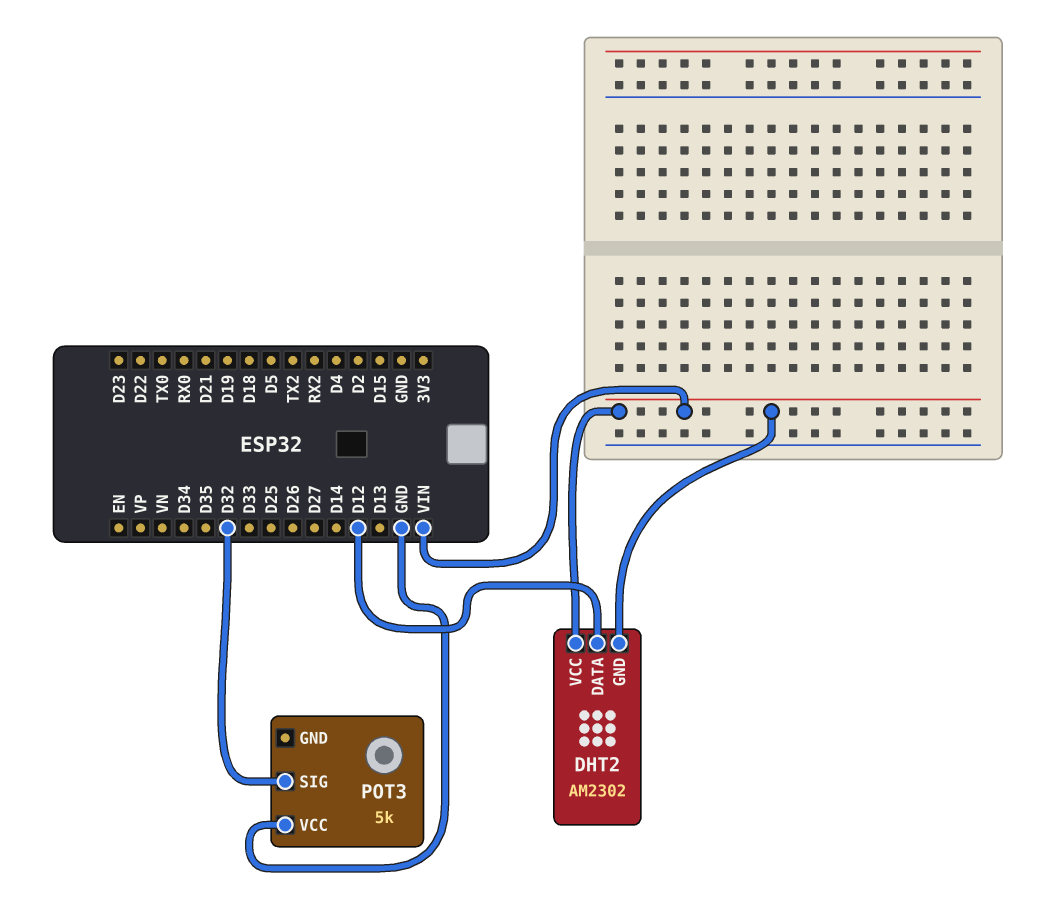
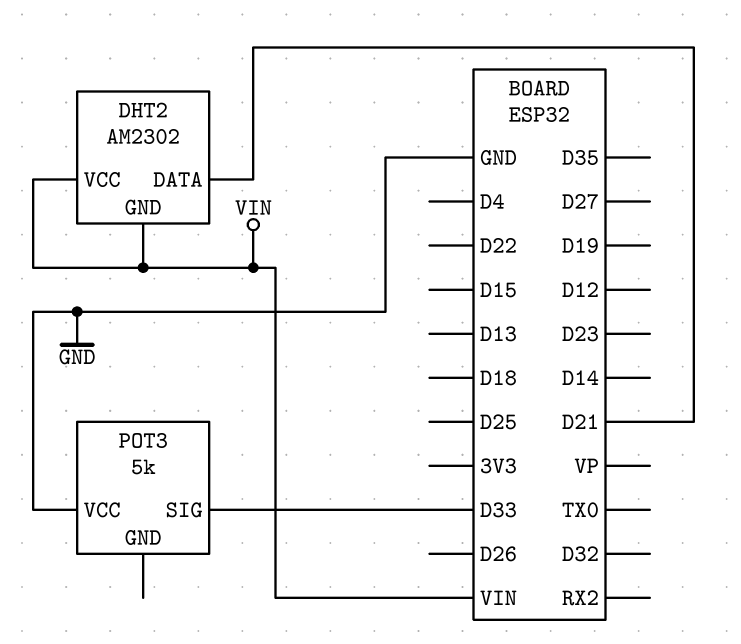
DHT2 pin DATA: D12 -> D21
POT3 pin SIG: D32 -> D33

